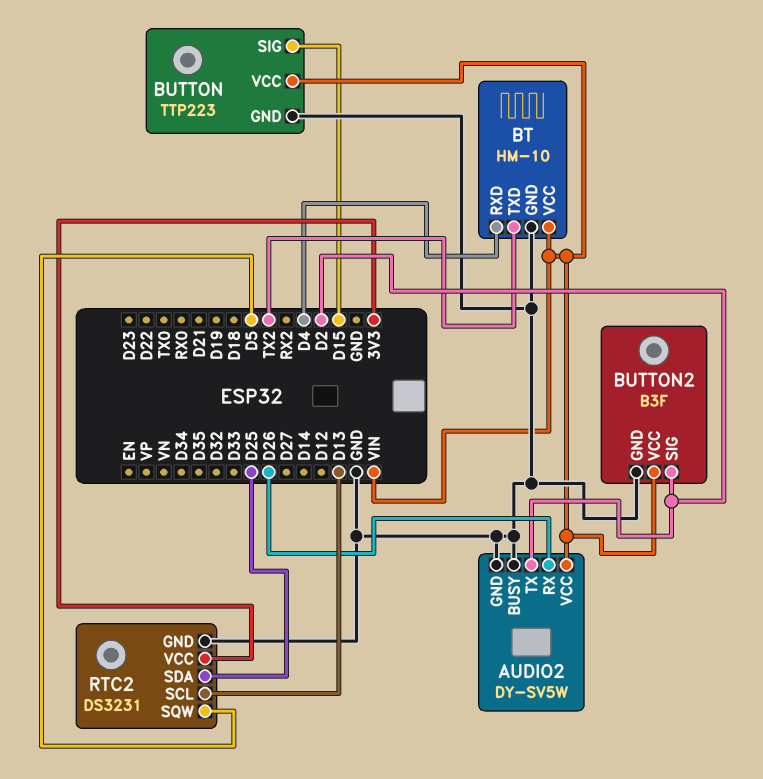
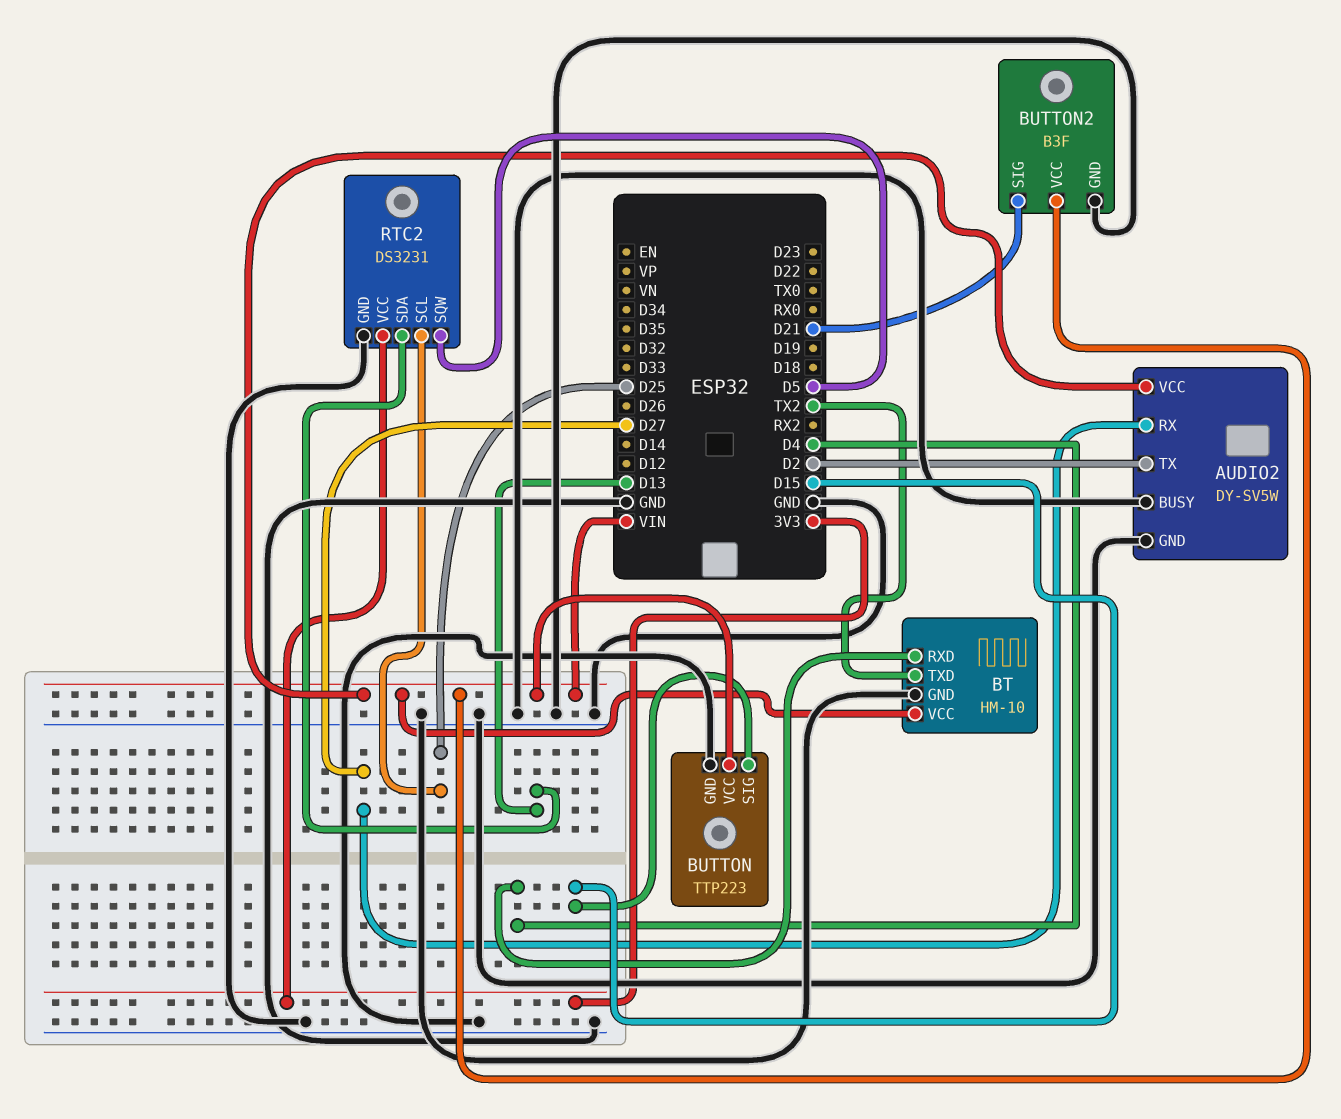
AUDIO2 pin RX: D26 -> D27
BUTTON2 pin SIG: D2 -> D21
RTC2 pin SCL: D13 -> D25
RTC2 pin SDA: D25 -> D13

